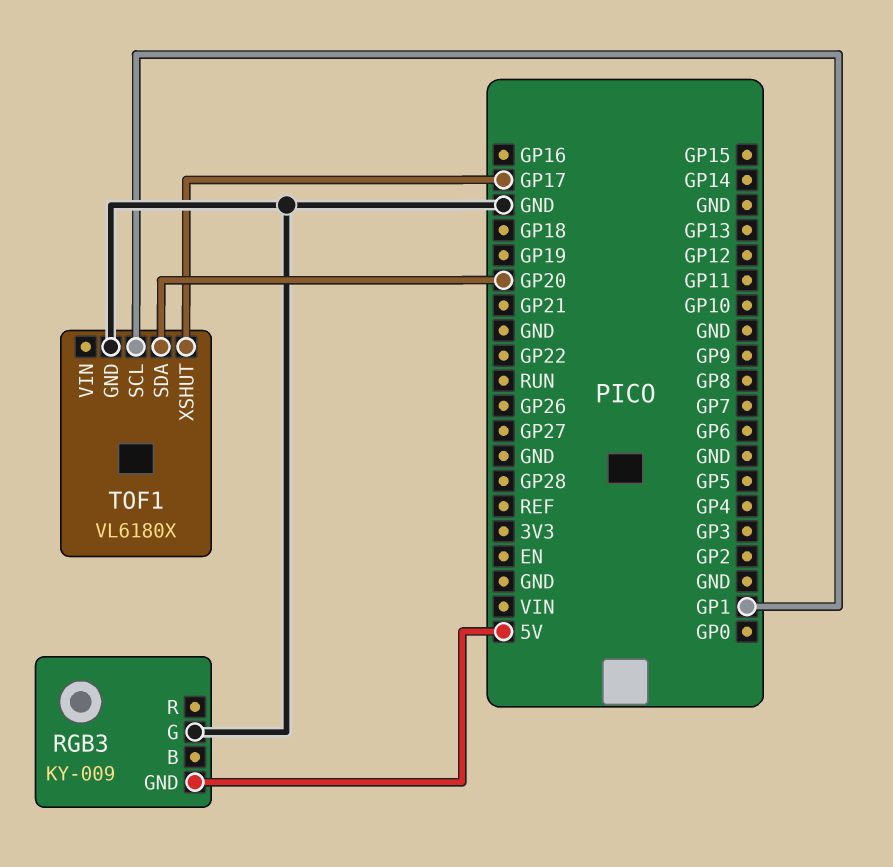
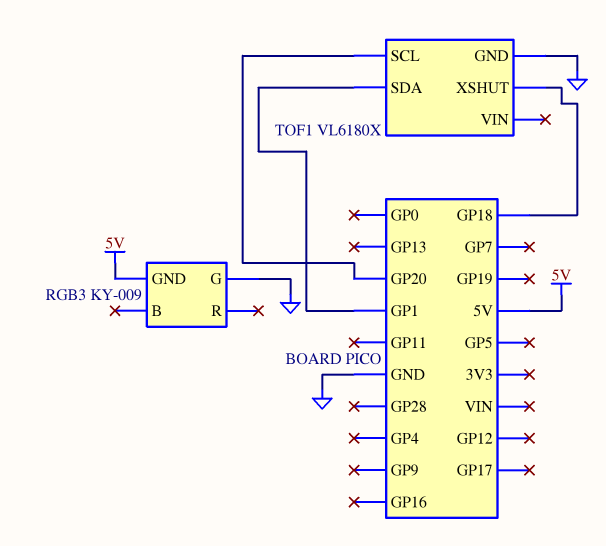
TOF1 pin SCL: GP1 -> GP20
TOF1 pin SDA: GP20 -> GP1
TOF1 pin XSHUT: GP17 -> GP18

